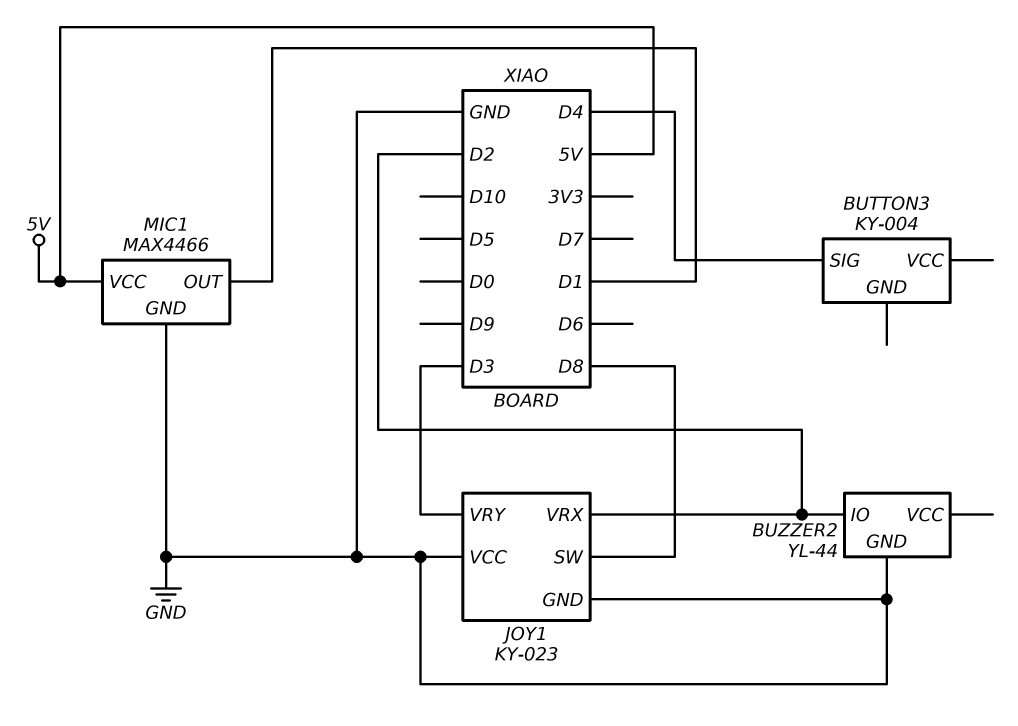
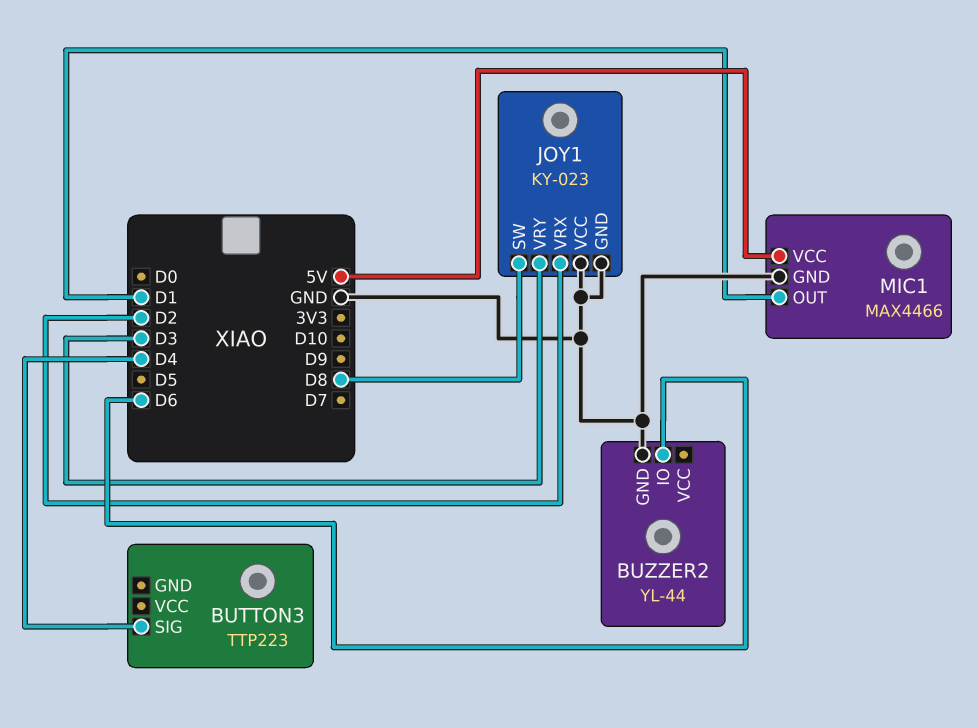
BUTTON3: KY-004 -> TTP223
BUZZER2 pin IO: D2 -> D6

